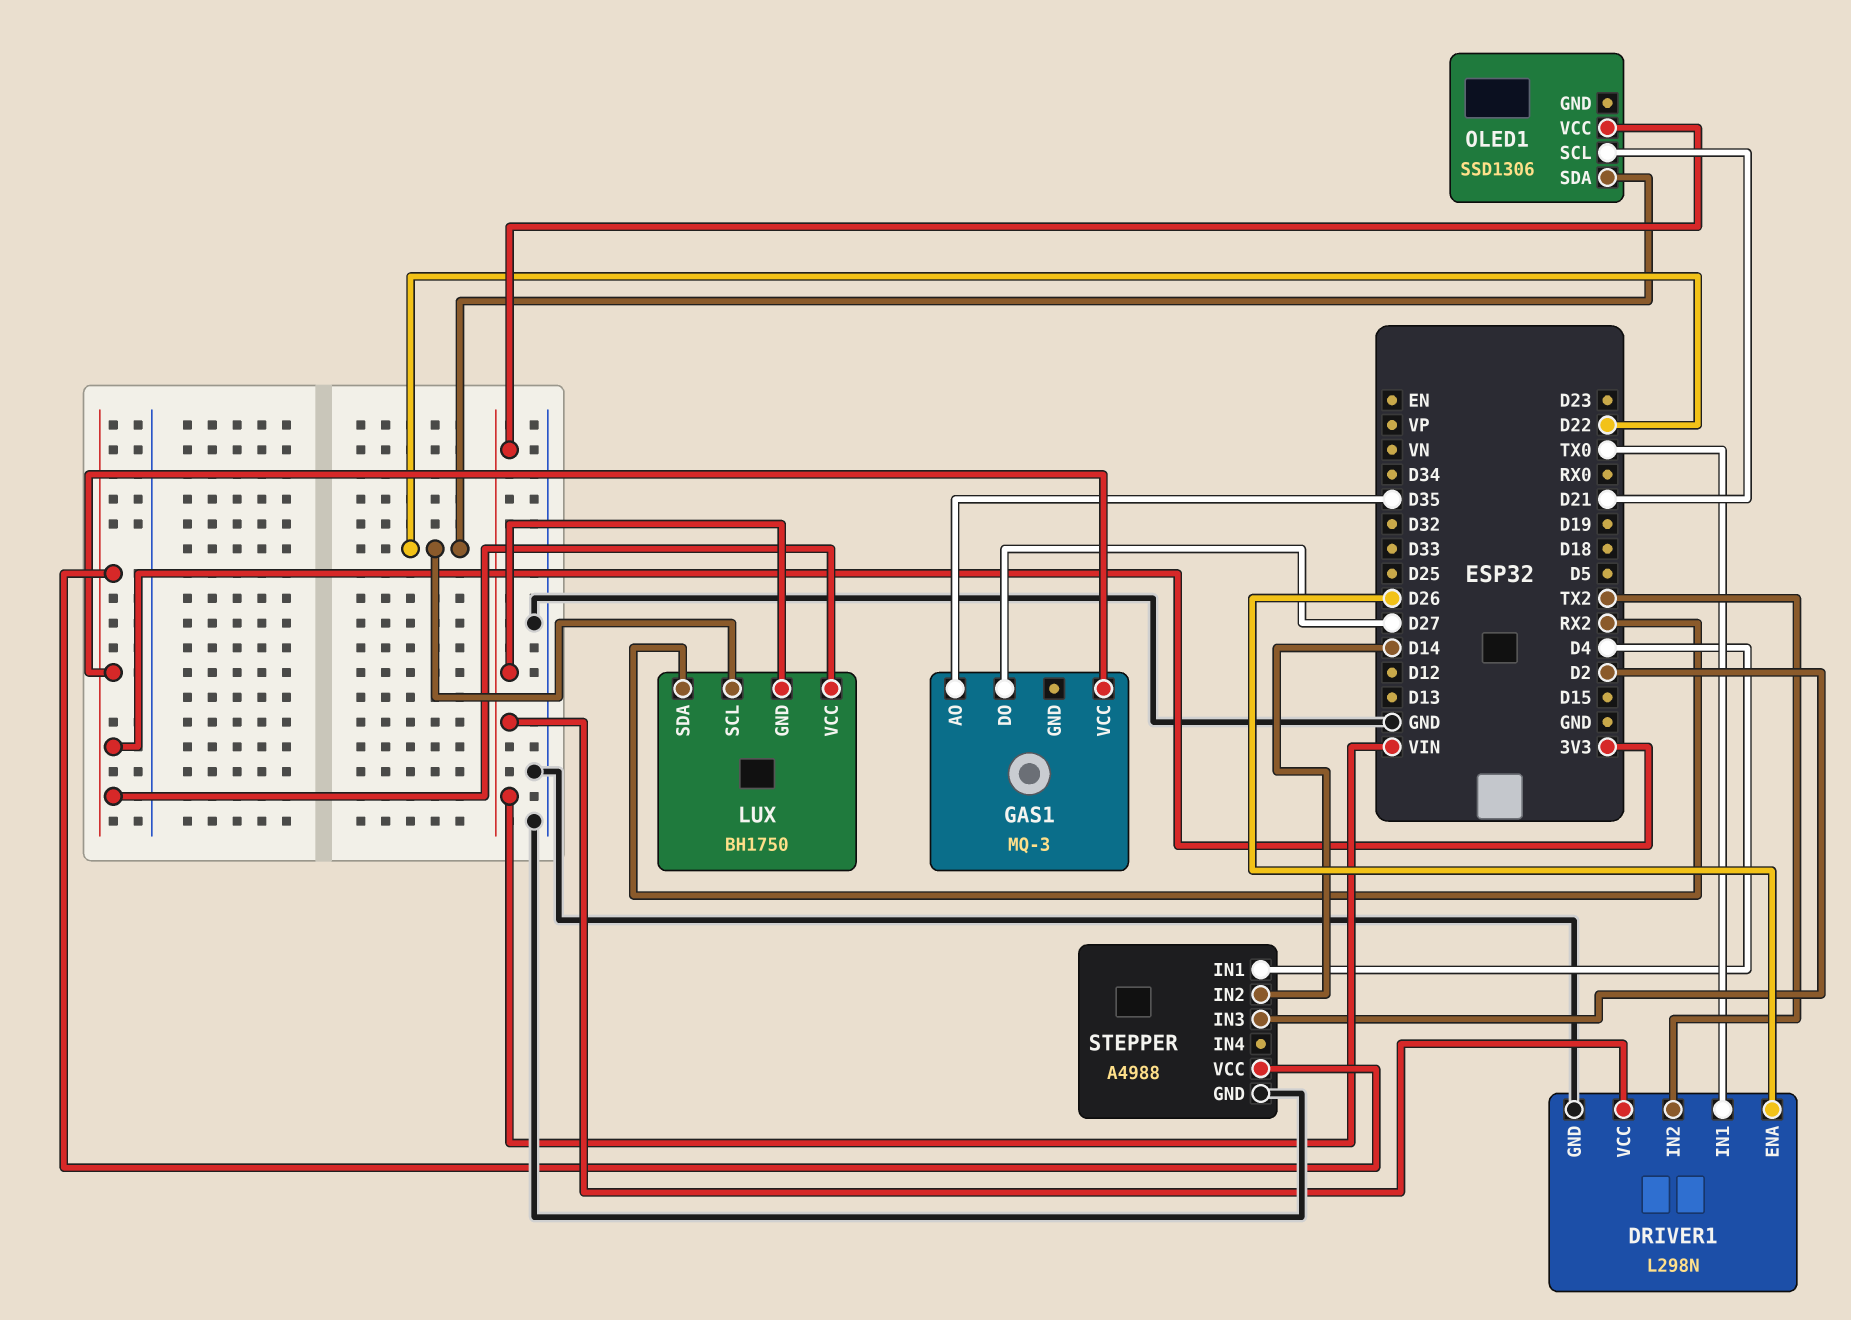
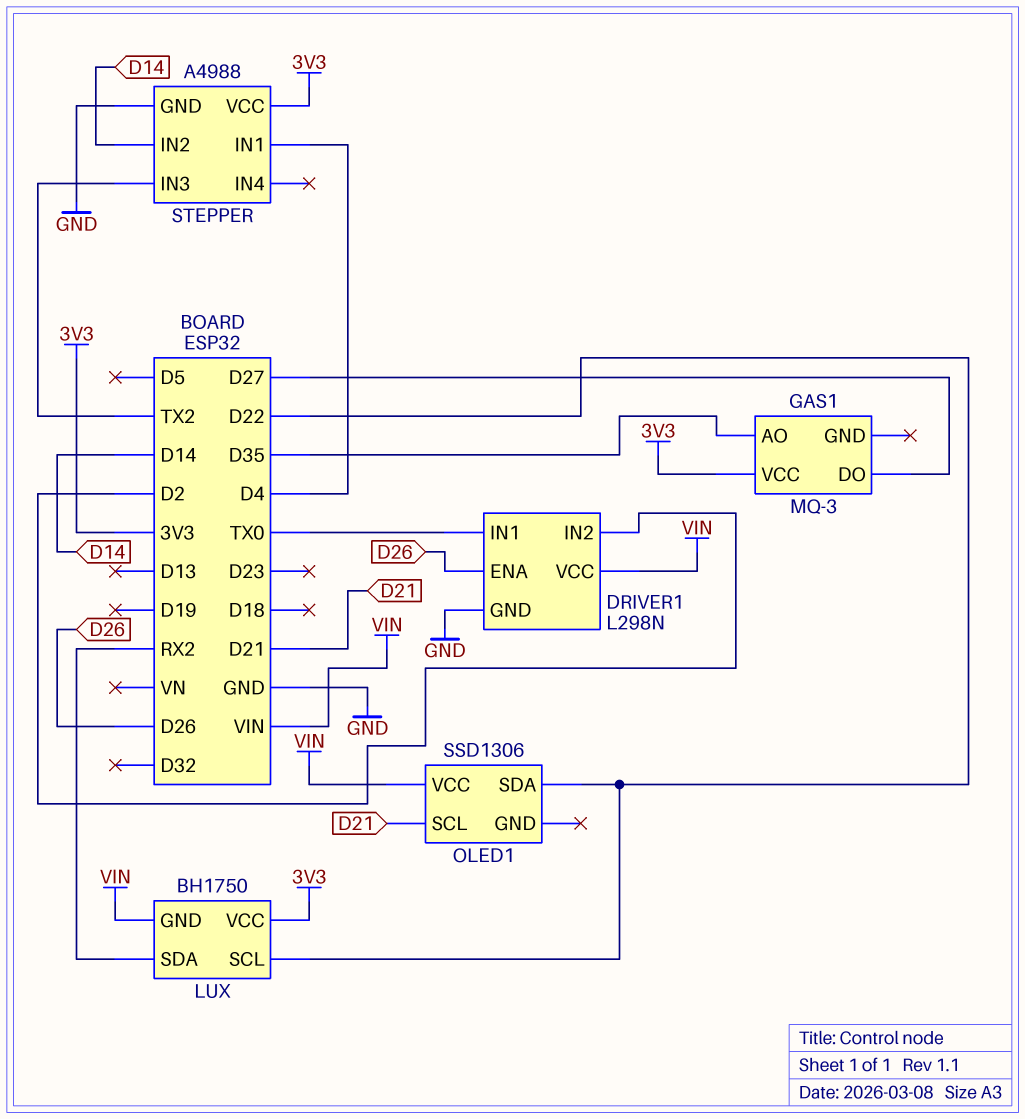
DRIVER1 pin IN2: TX2 -> D2
STEPPER pin IN3: D2 -> TX2

